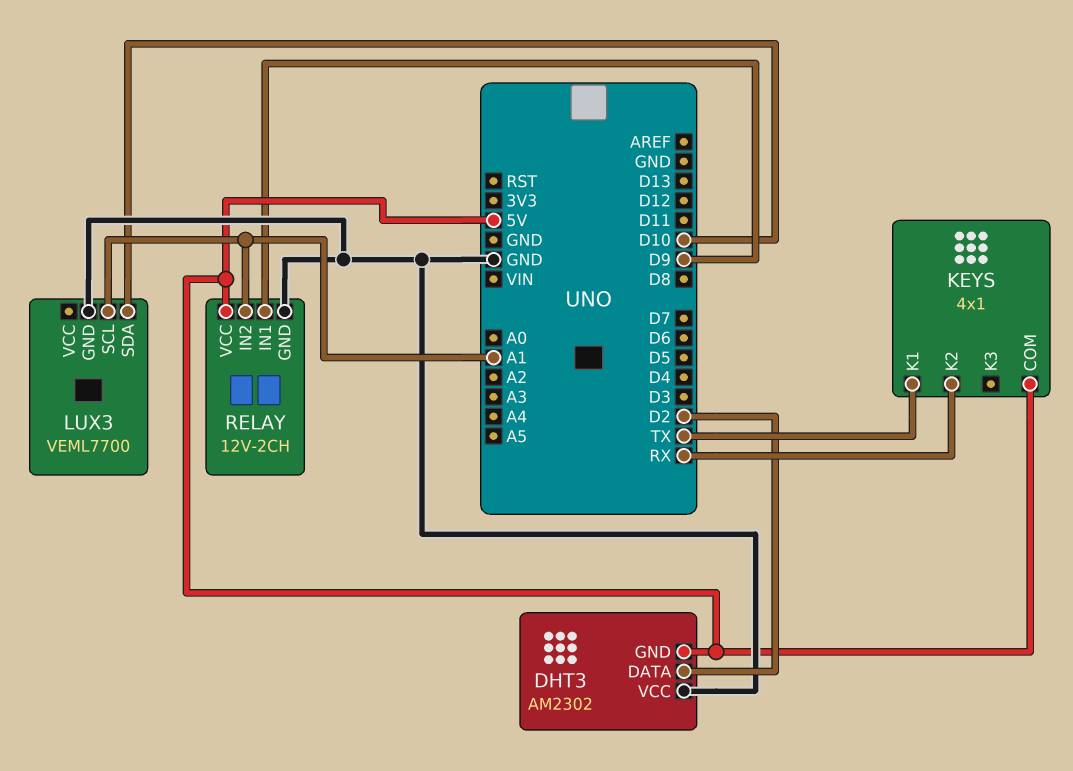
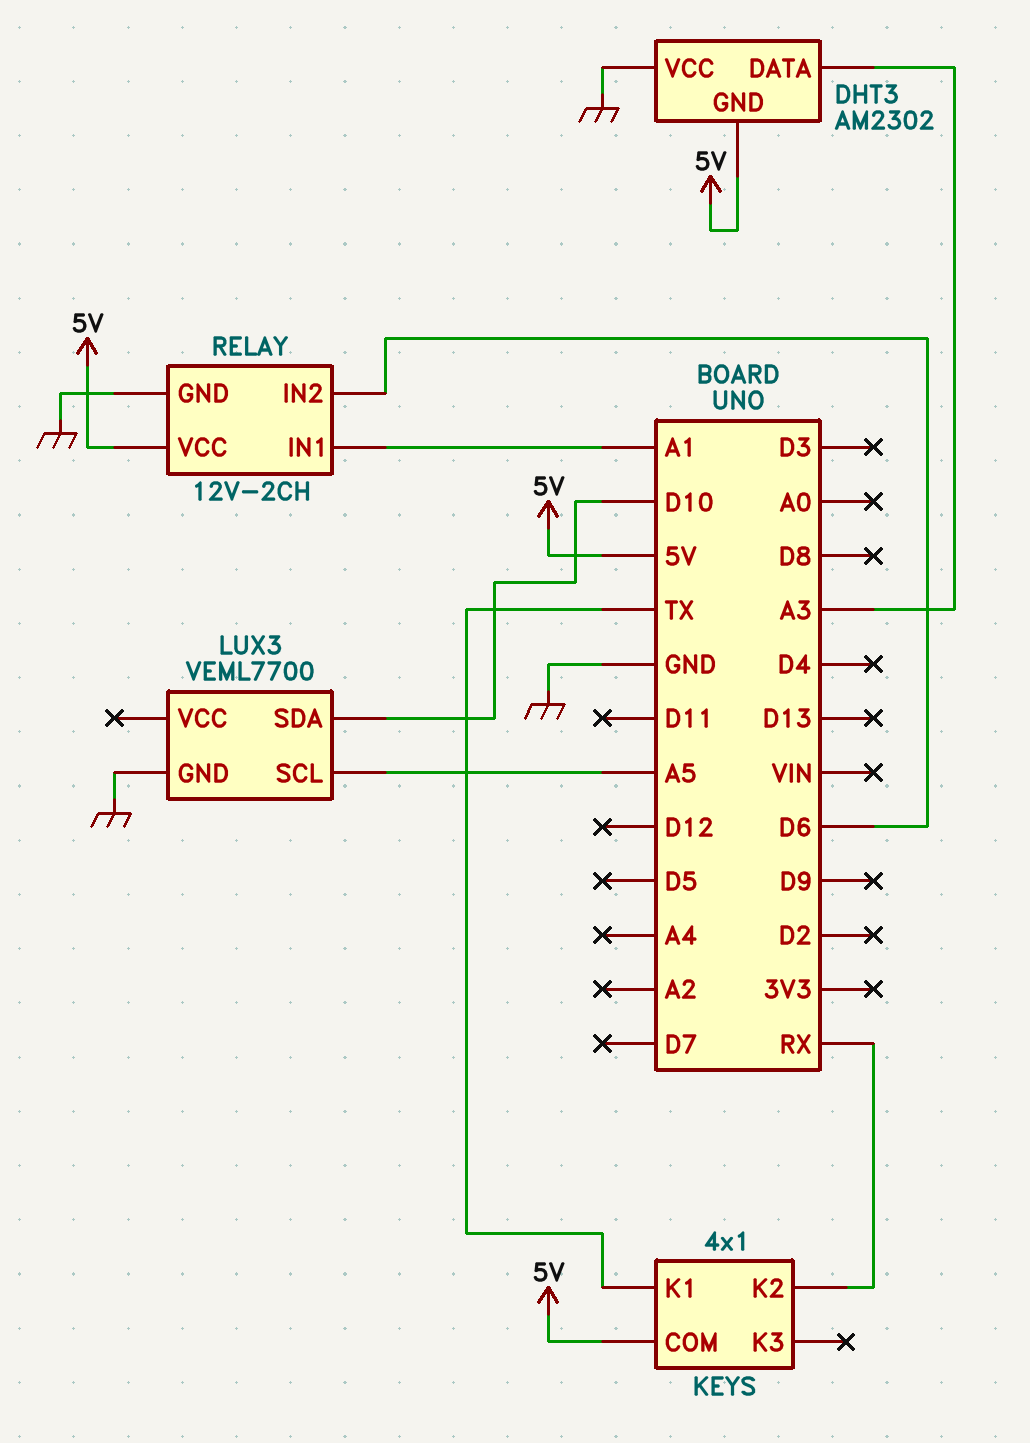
DHT3 pin DATA: D2 -> A3
LUX3 pin SCL: A1 -> A5
RELAY pin IN1: D9 -> A1
RELAY pin IN2: A1 -> D6

